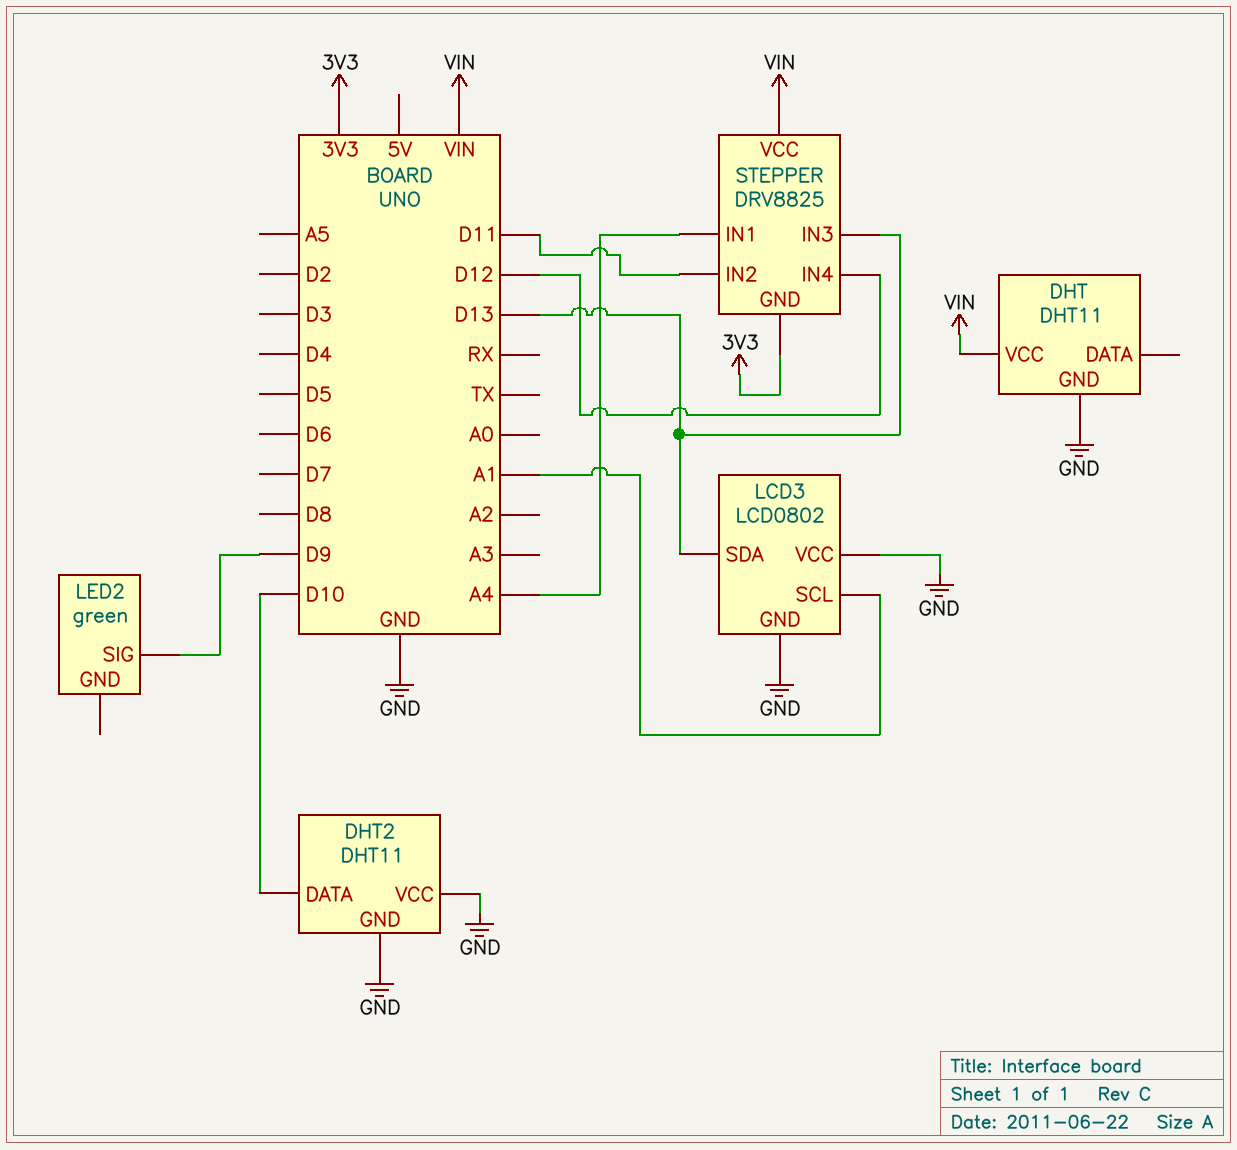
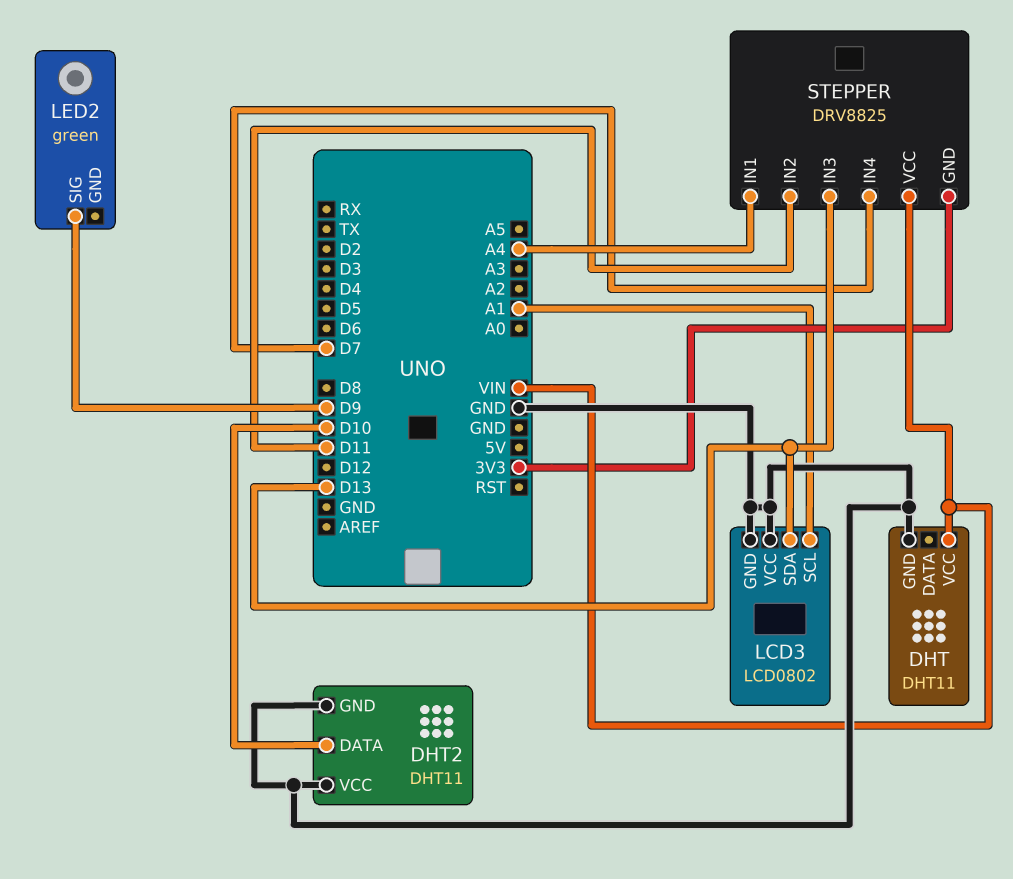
STEPPER pin IN4: D12 -> D7

